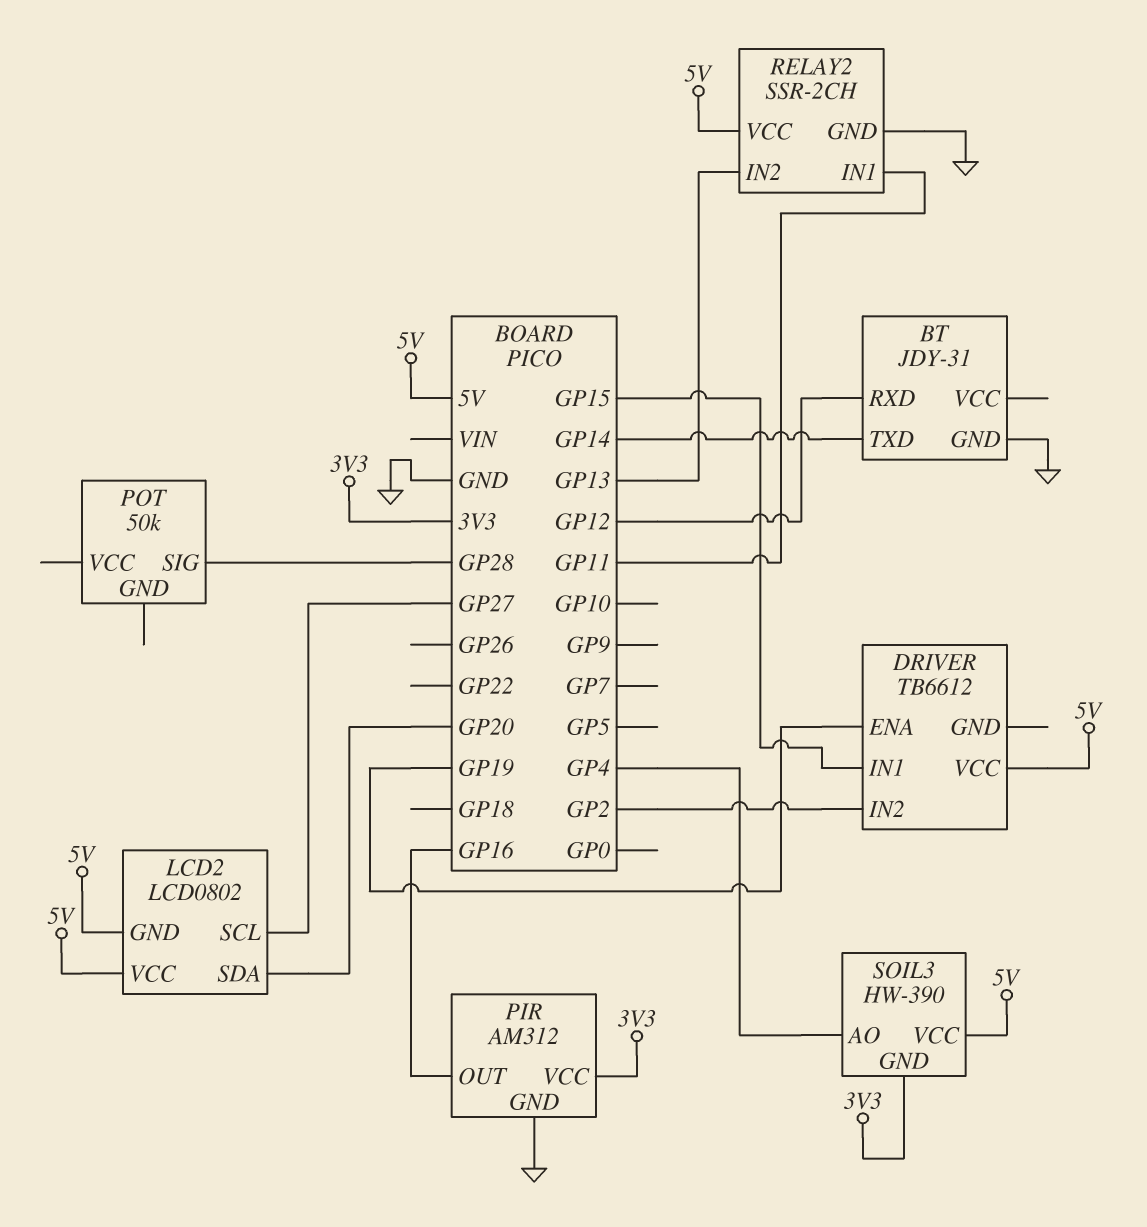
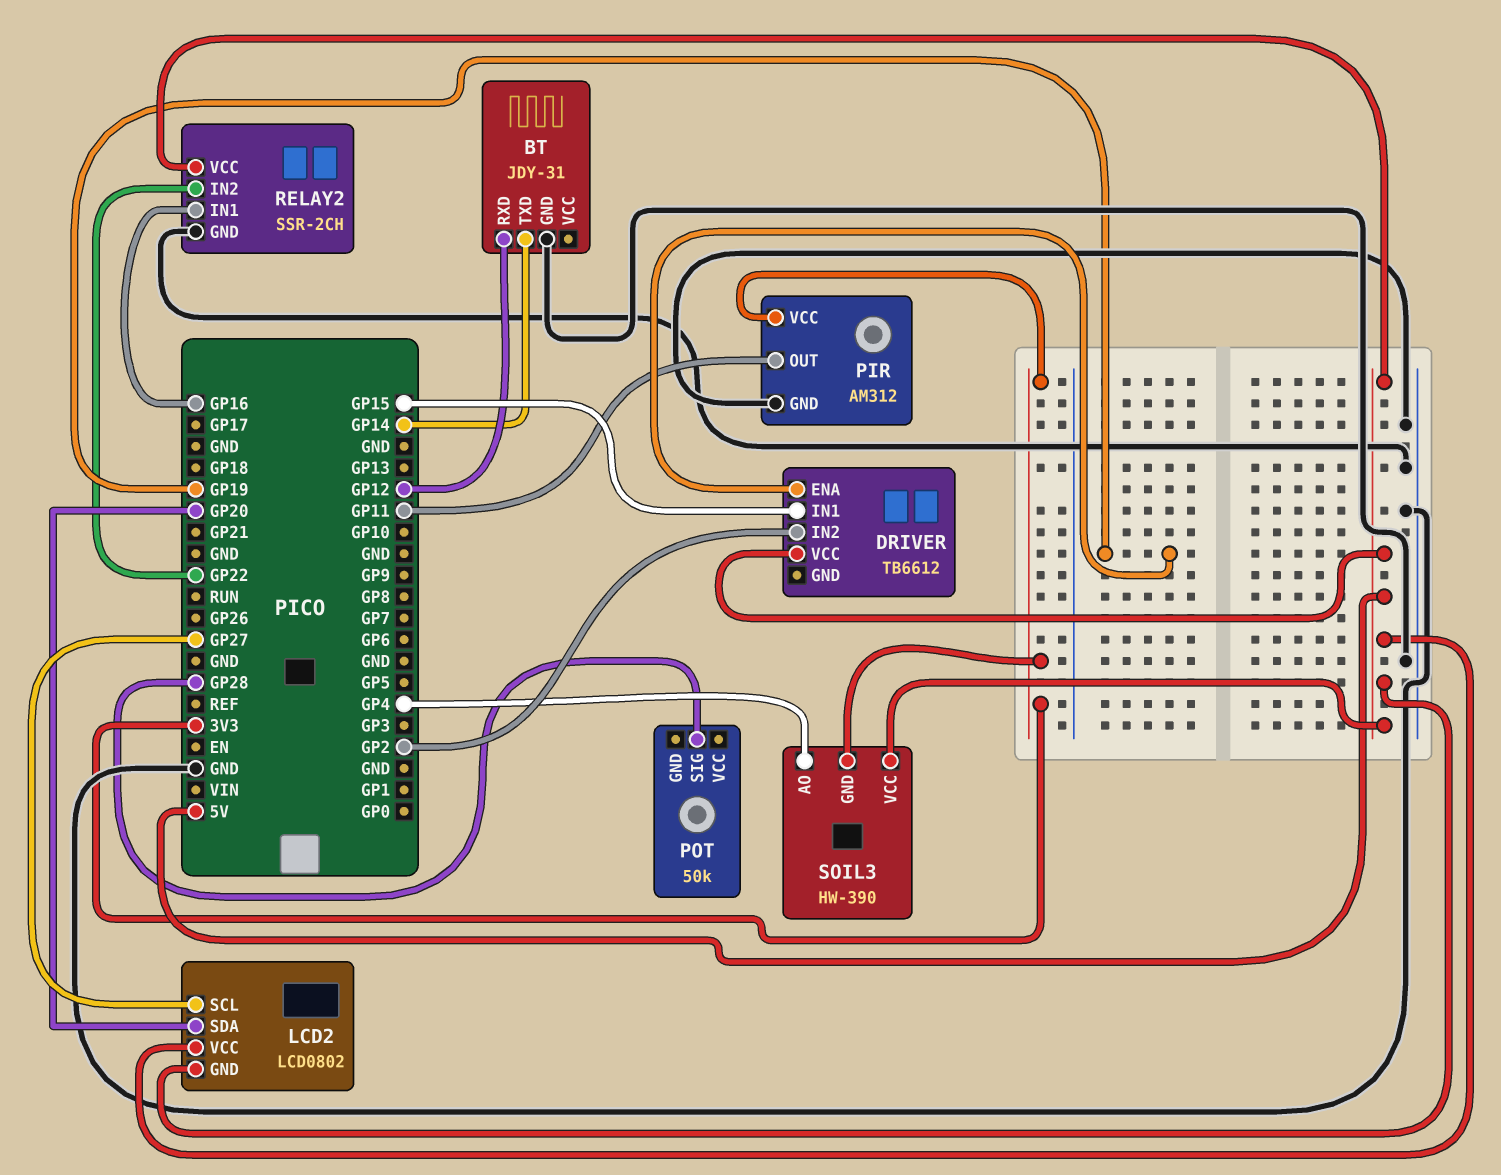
PIR pin OUT: GP16 -> GP11
RELAY2 pin IN1: GP11 -> GP16
RELAY2 pin IN2: GP13 -> GP22

